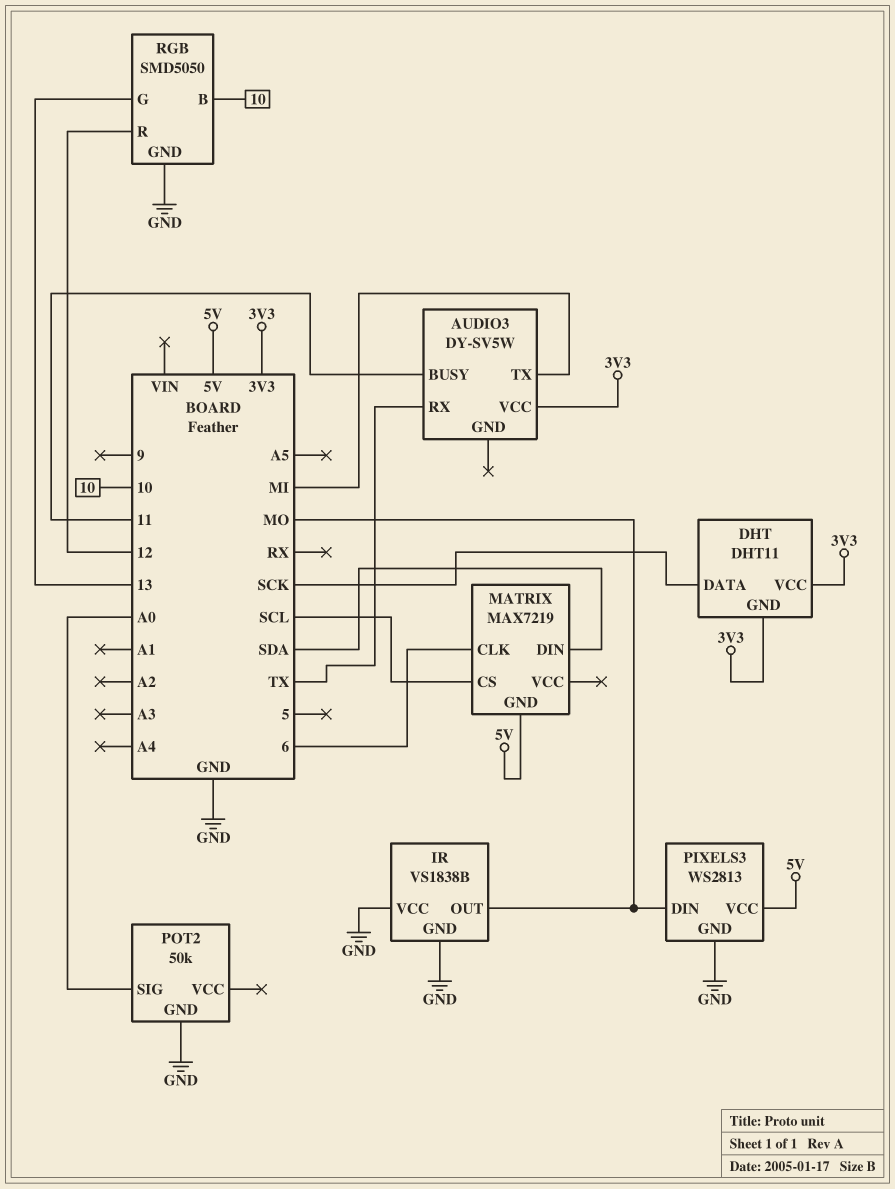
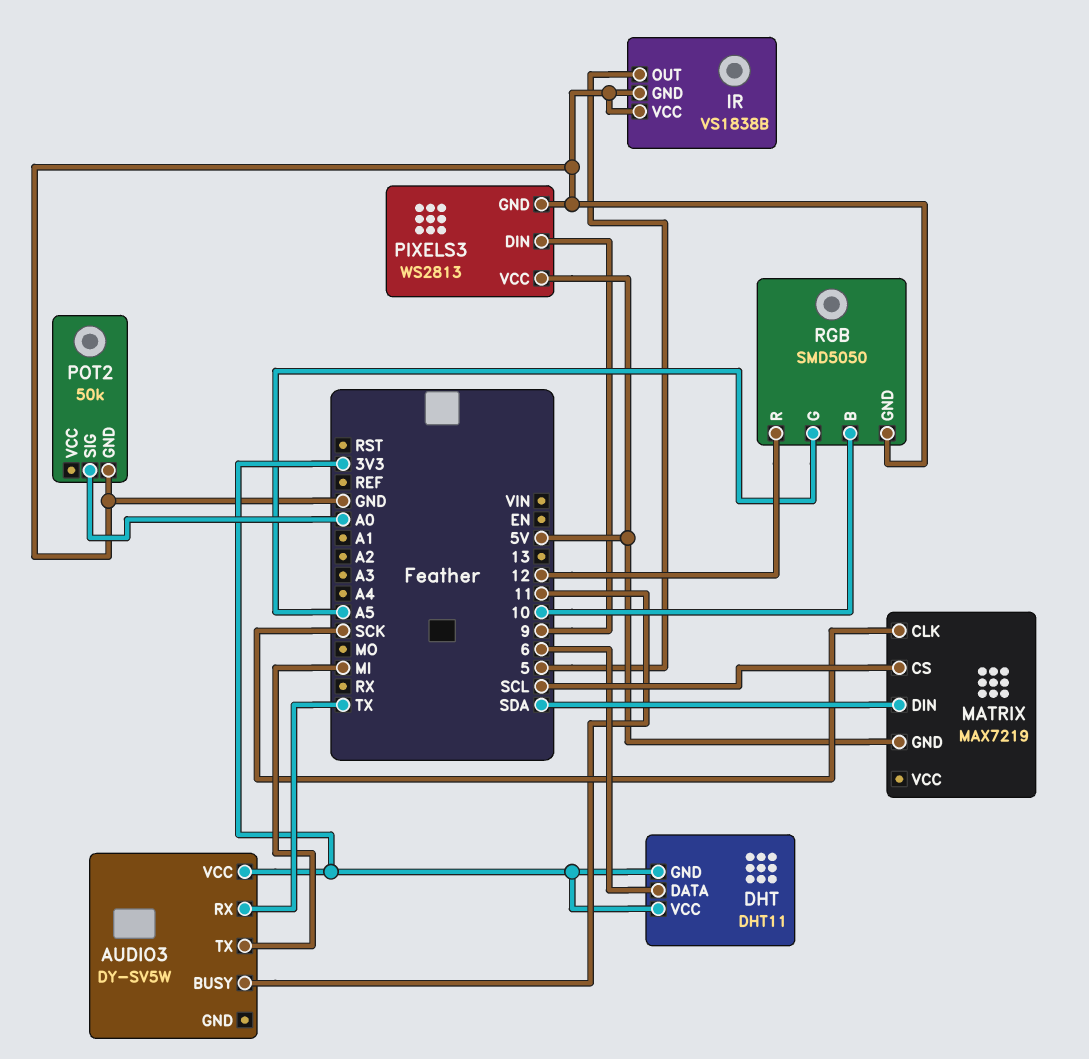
DHT pin DATA: SCK -> 6
IR pin OUT: MO -> 5
MATRIX pin CLK: 6 -> SCK
PIXELS3 pin DIN: MO -> 9
RGB pin G: 13 -> A5

